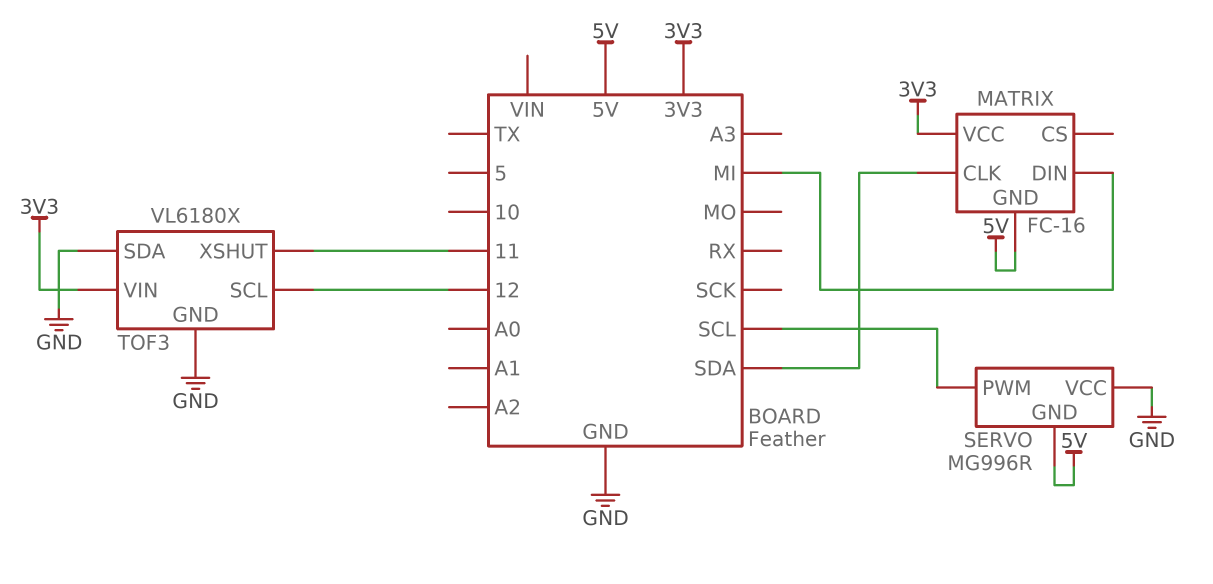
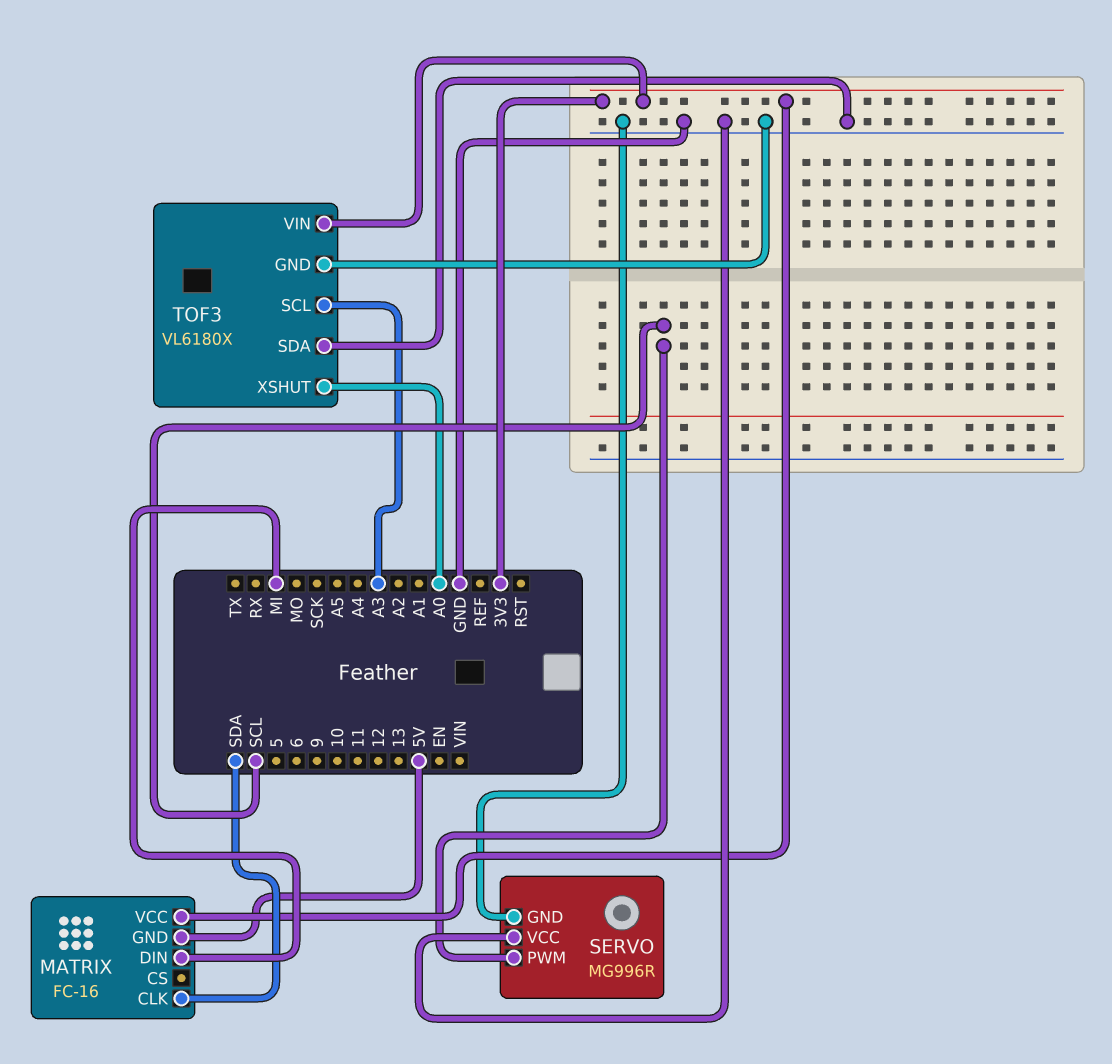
SERVO pin GND: 5V -> GND
TOF3 pin SCL: 12 -> A3
TOF3 pin XSHUT: 11 -> A0

